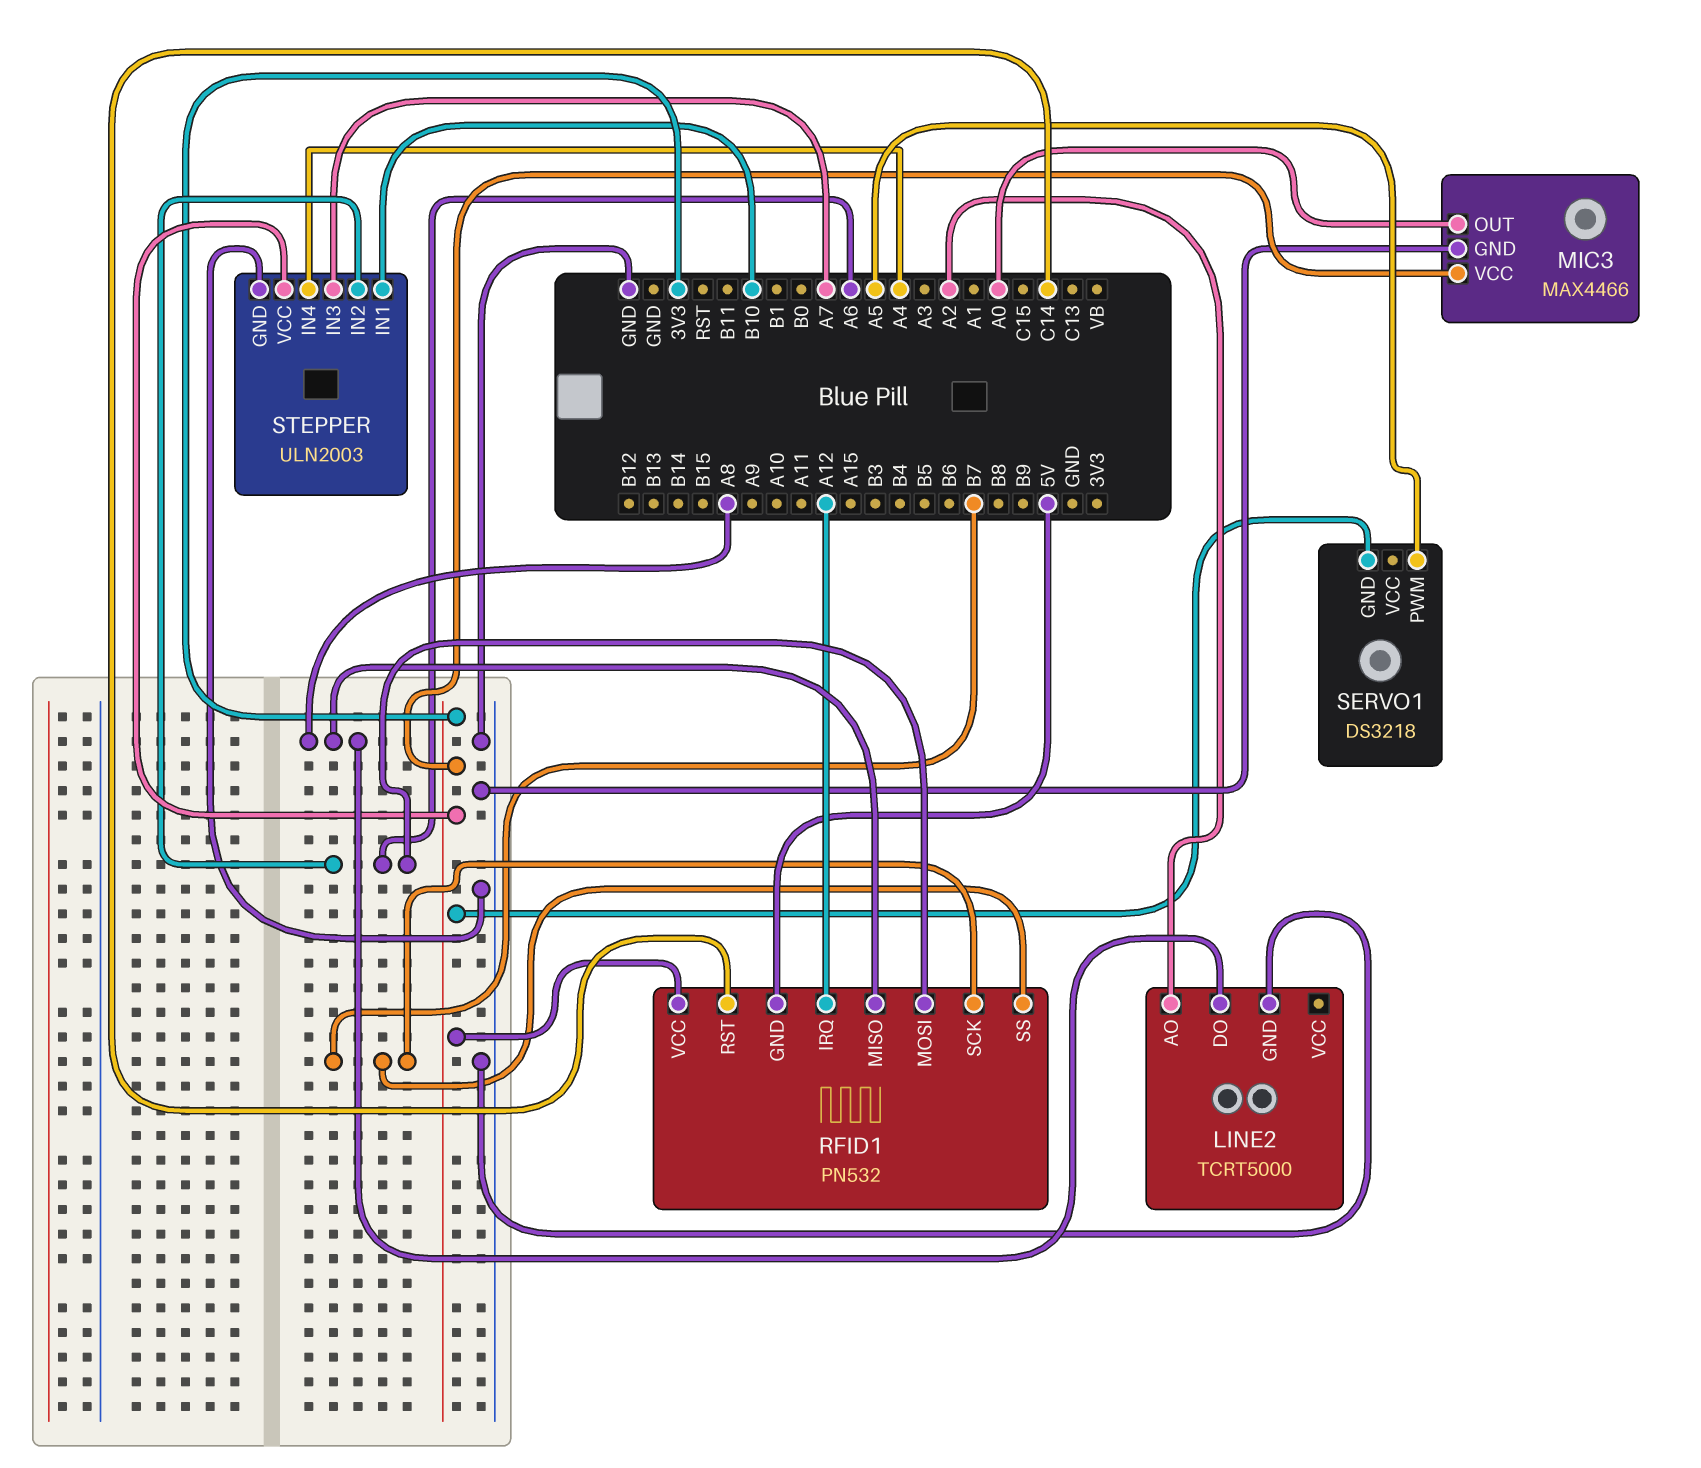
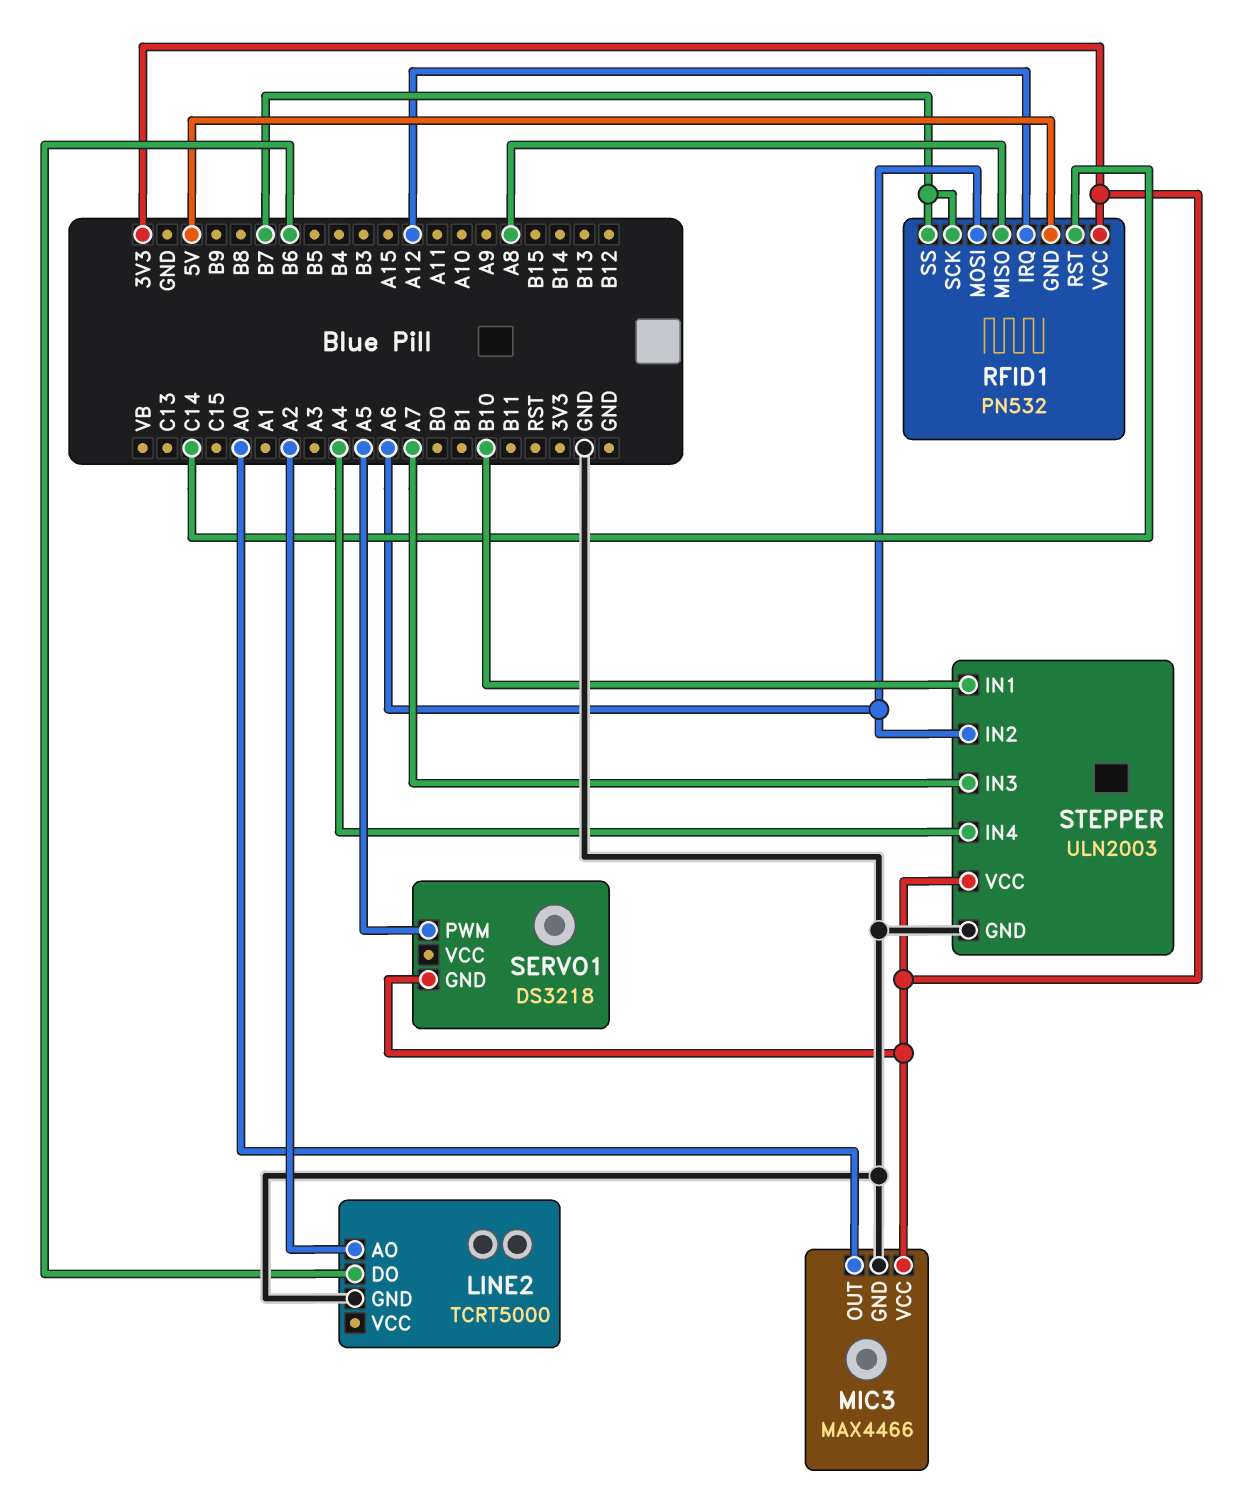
LINE2 pin DO: A8 -> B6

